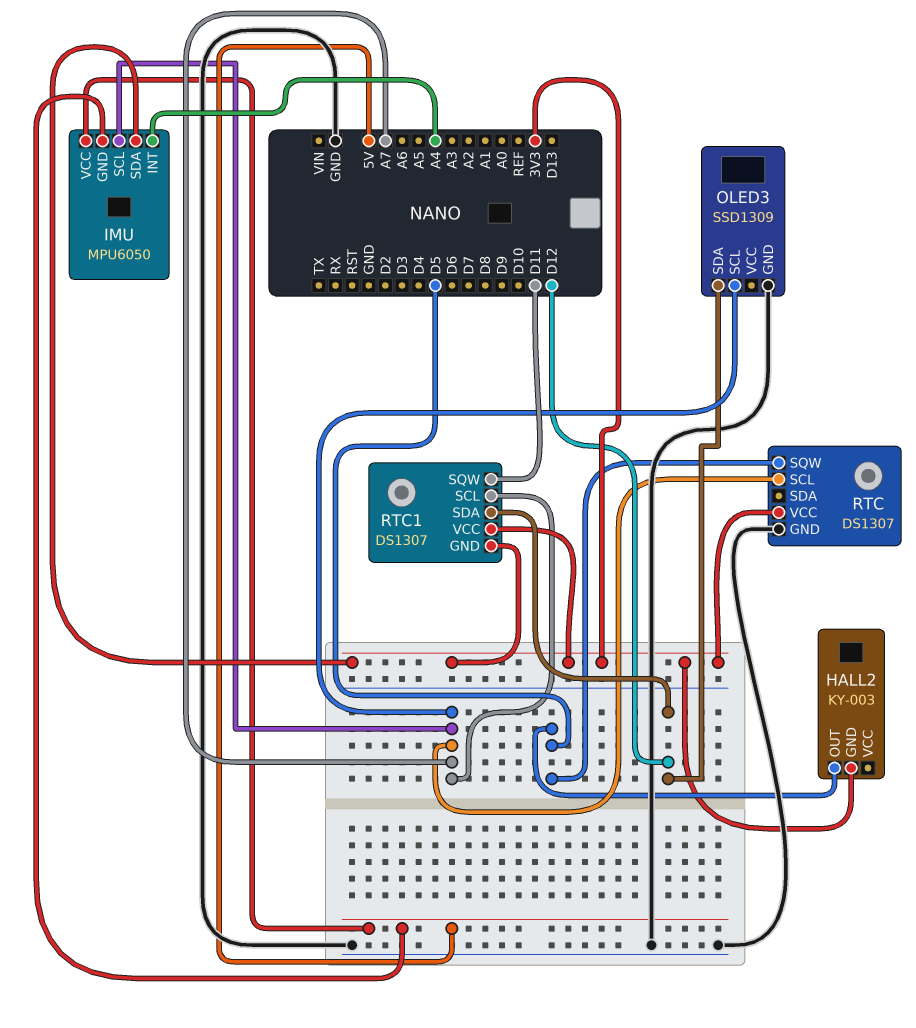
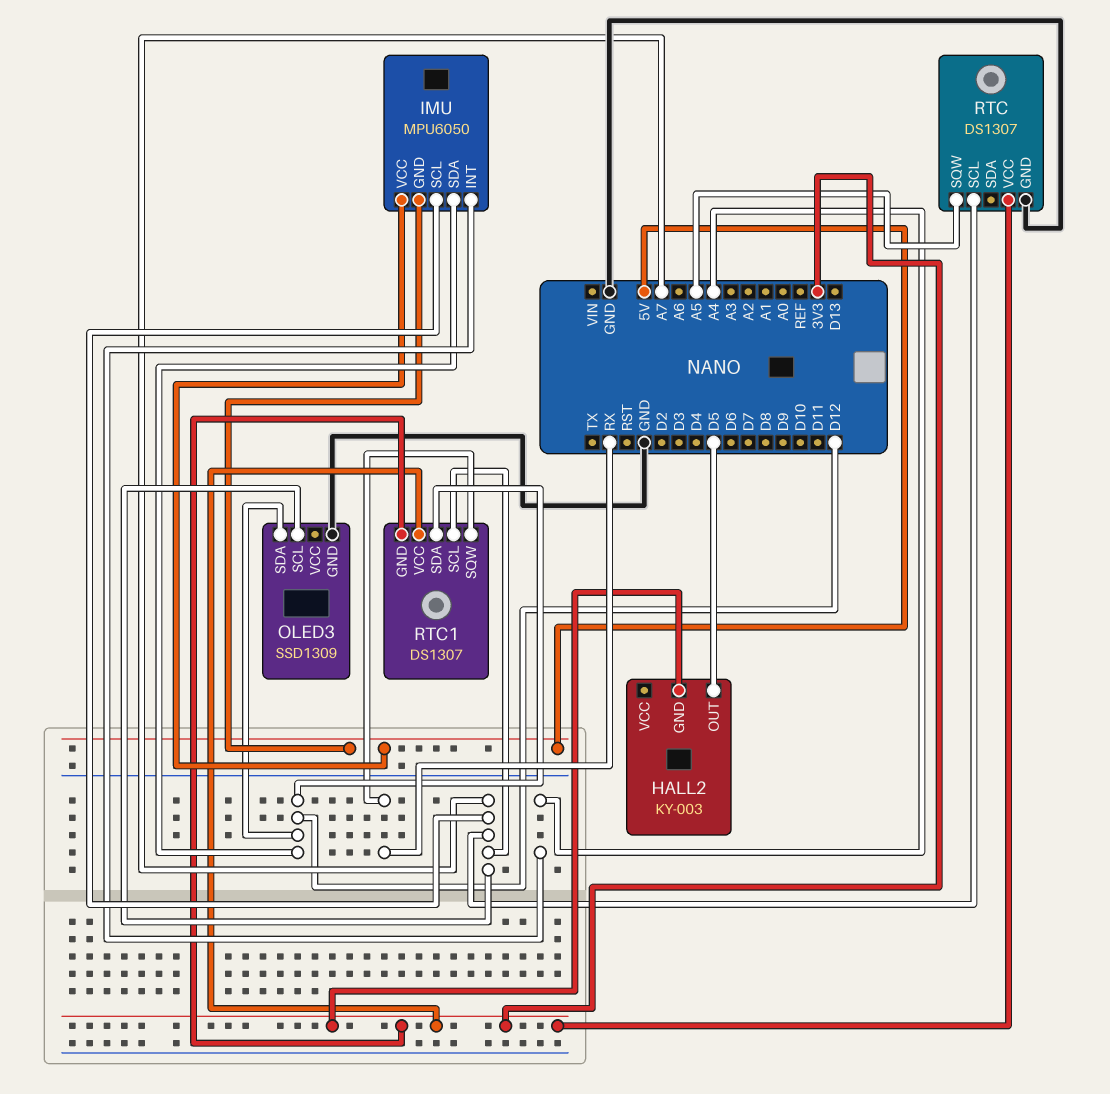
IMU pin SDA: 3V3 -> D12
RTC pin SQW: D5 -> A5
RTC1 pin SQW: D11 -> RX

